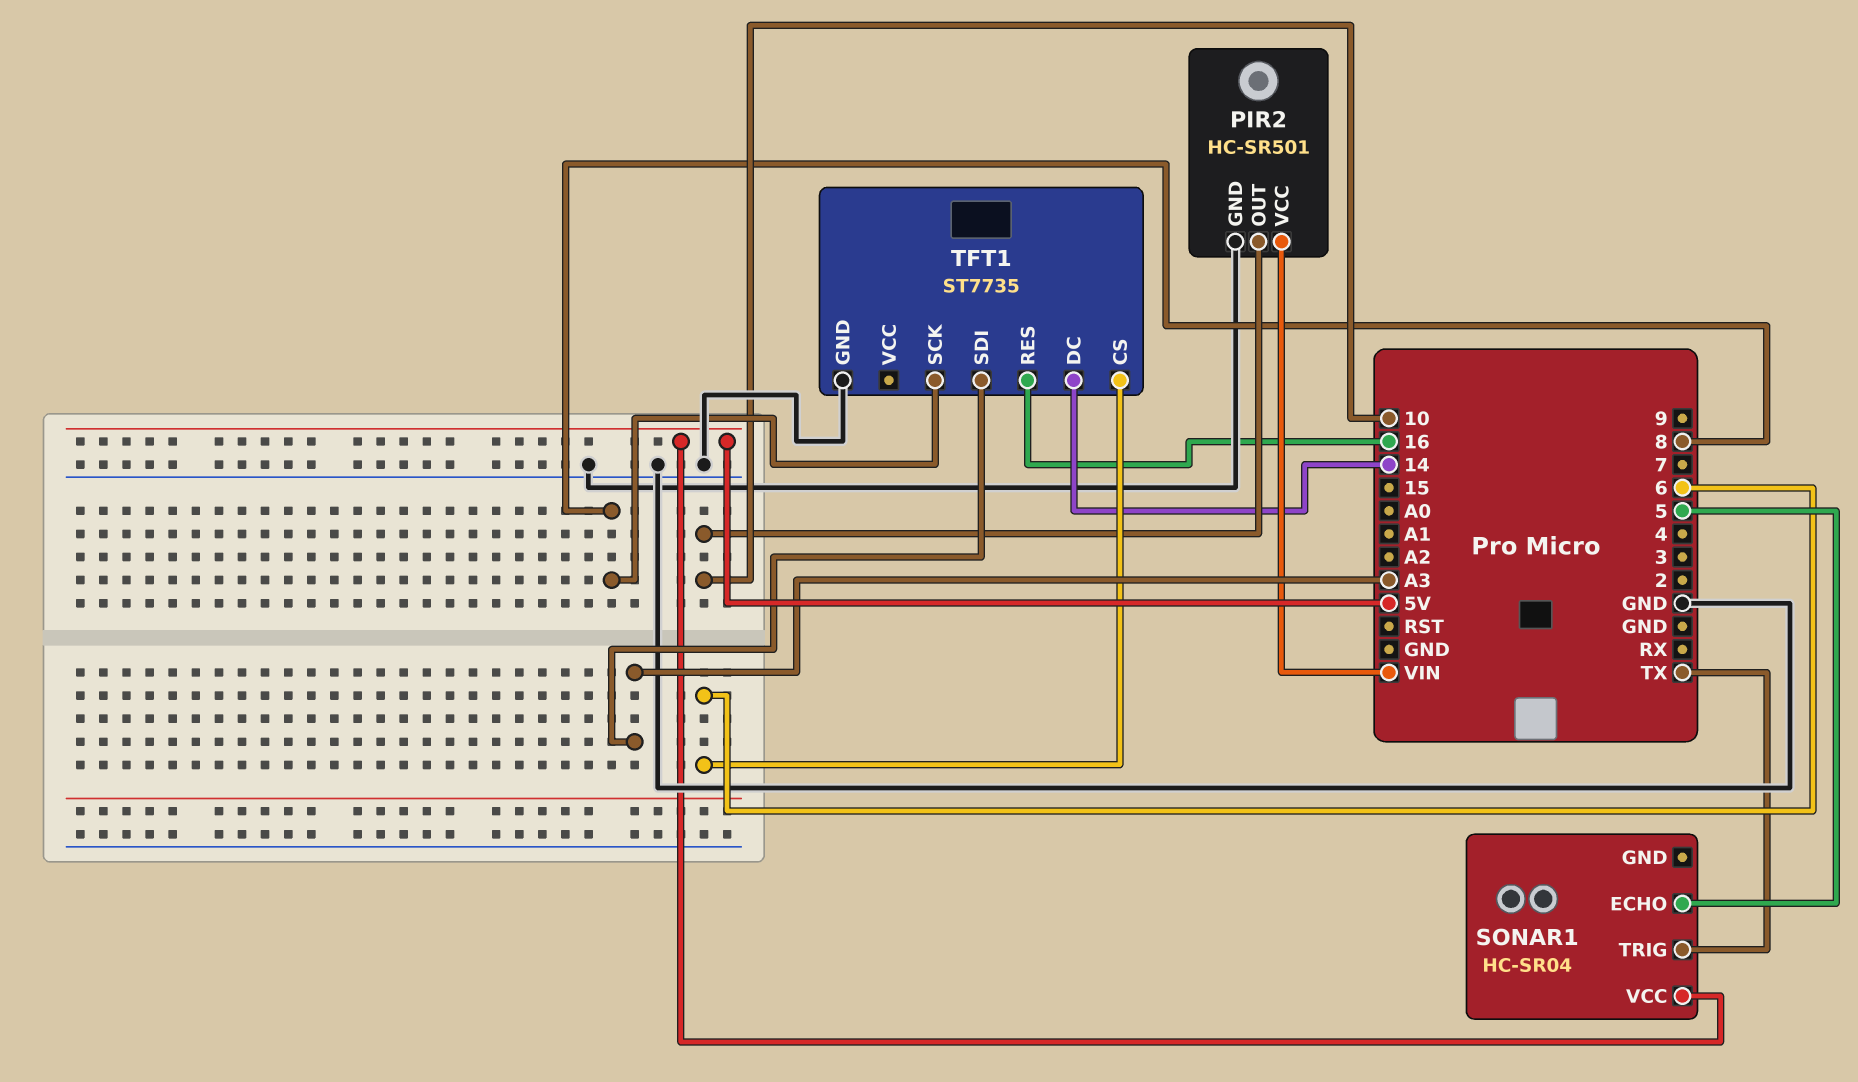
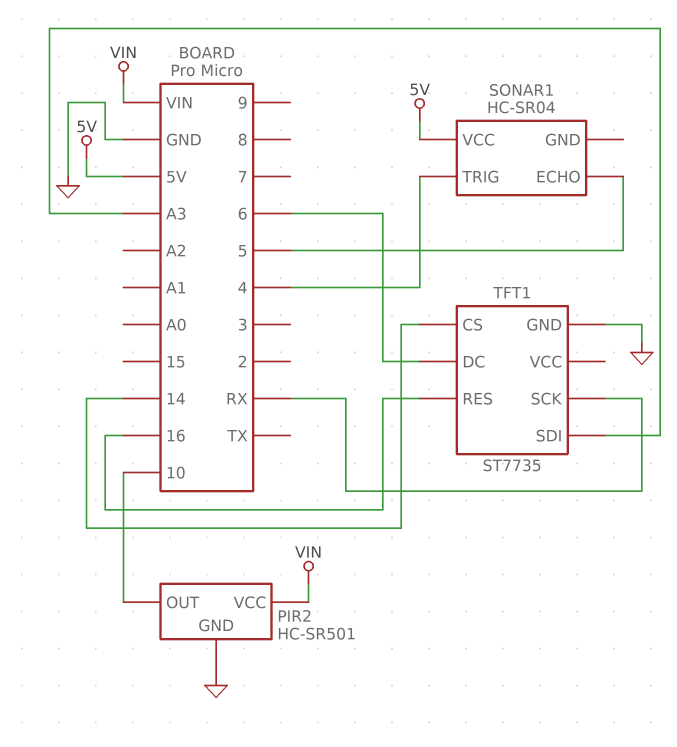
SONAR1 pin TRIG: TX -> 4
TFT1 pin CS: 6 -> 14
TFT1 pin DC: 14 -> 6
TFT1 pin SCK: 8 -> RX

